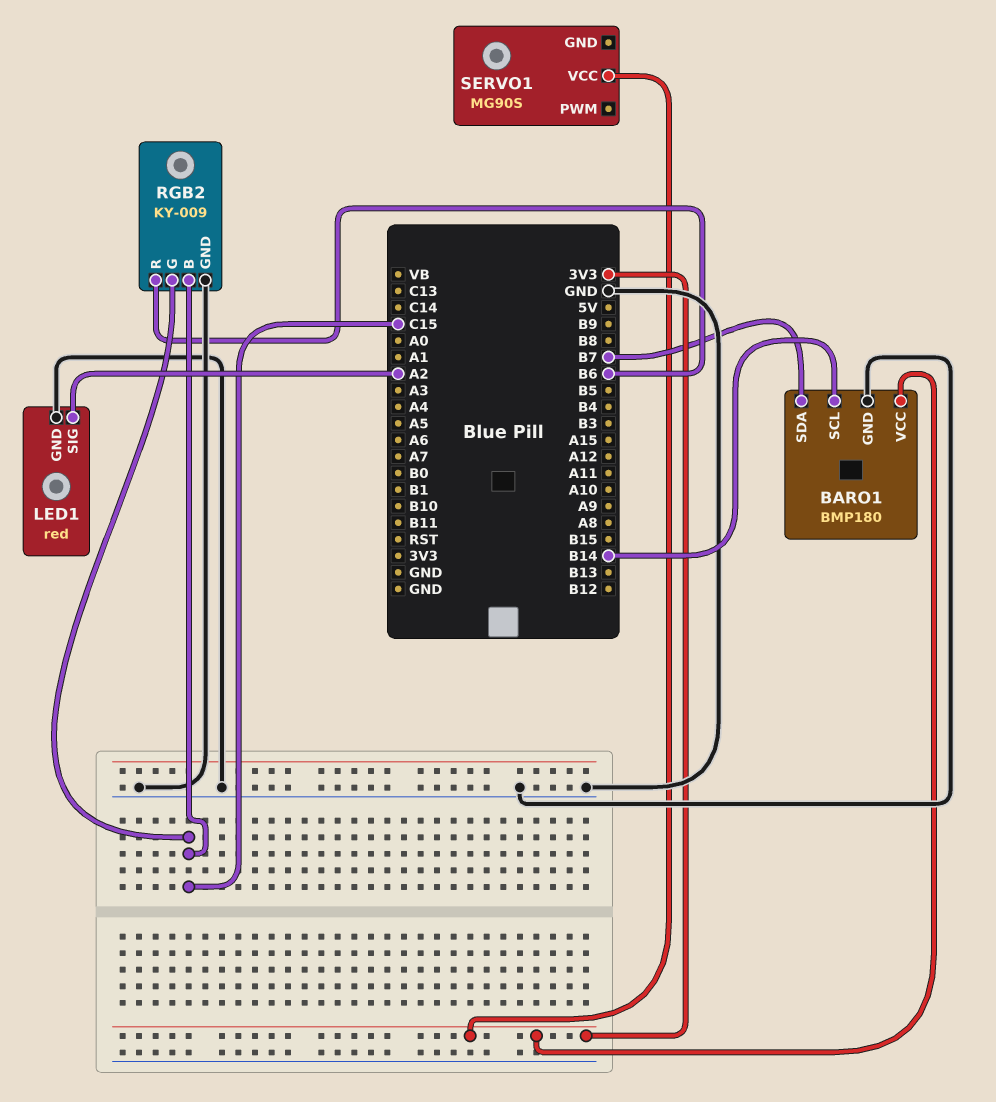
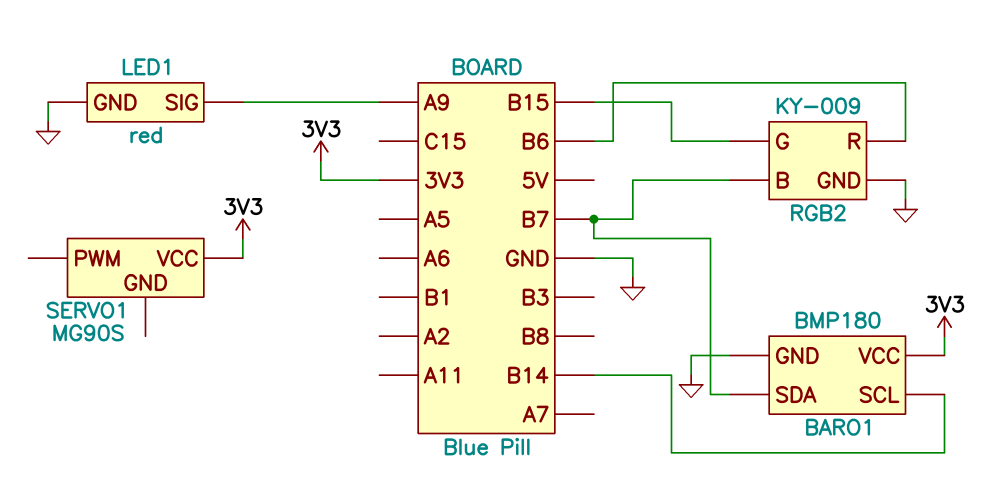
LED1 pin SIG: A2 -> A9
RGB2 pin B: C15 -> B7
RGB2 pin G: C15 -> B15

